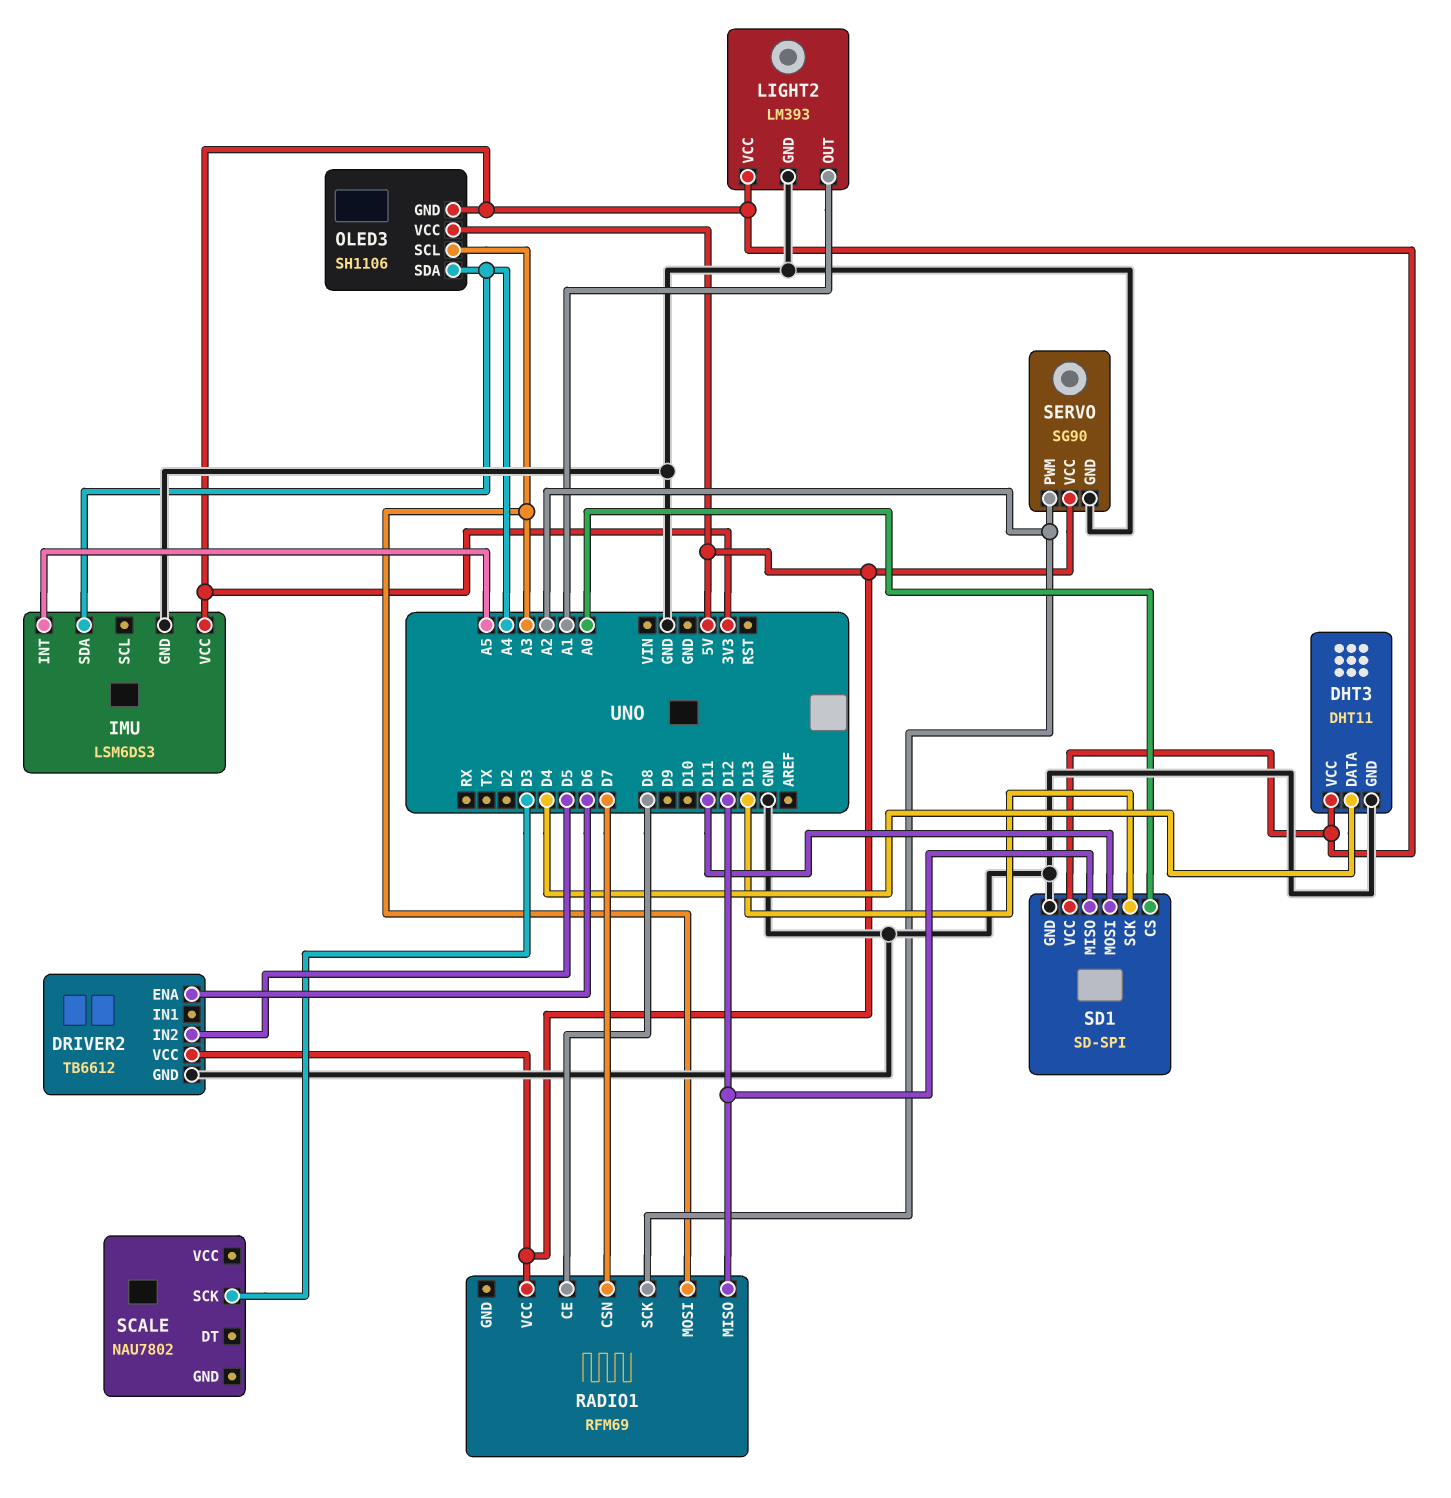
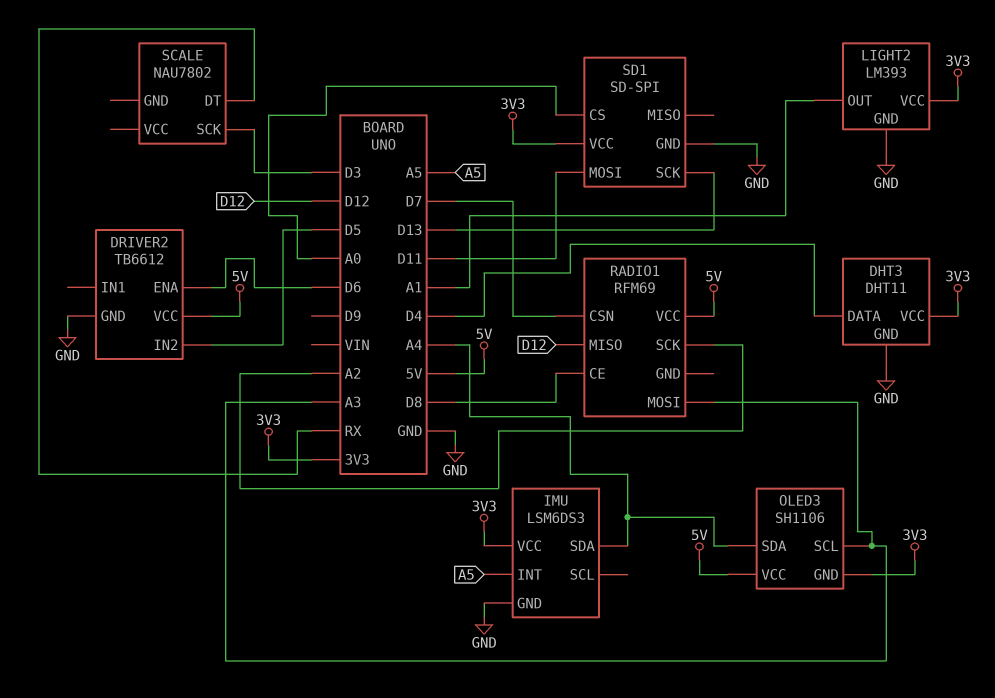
SCALE pin DT: none -> RX
SD1 pin MISO: D12 -> none
SERVO: SG90 -> none
SERVO pin GND: GND -> none
SERVO pin PWM: A2 -> none
SERVO pin VCC: 5V -> none

